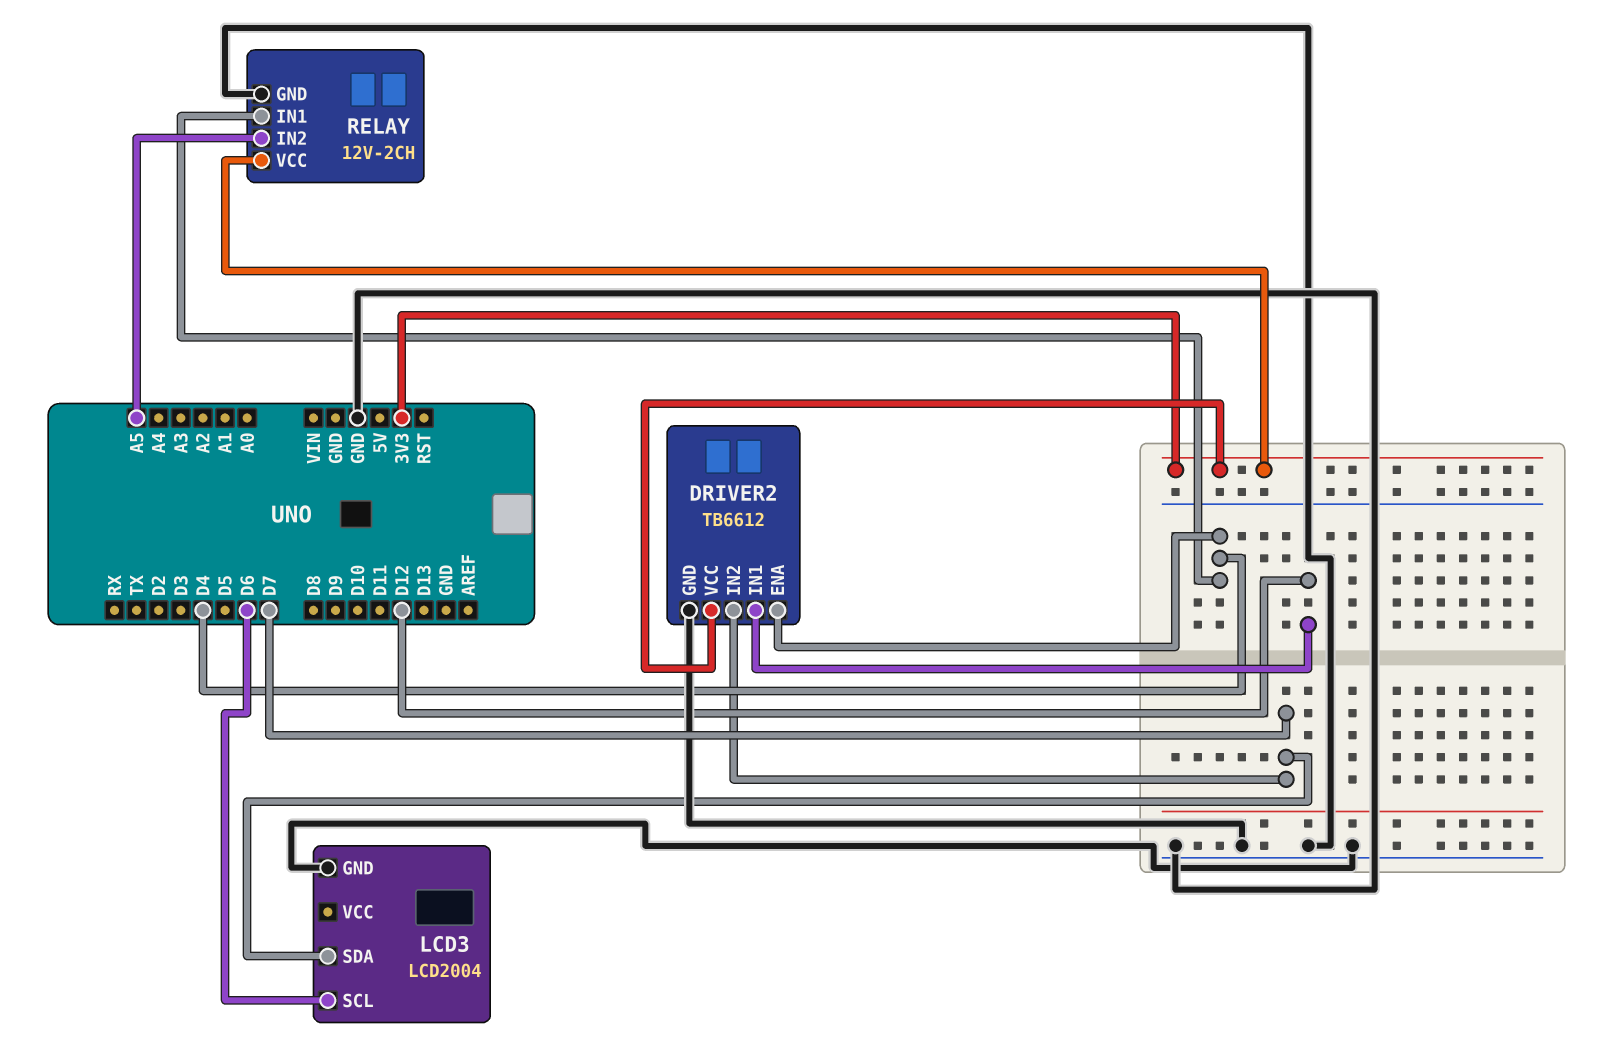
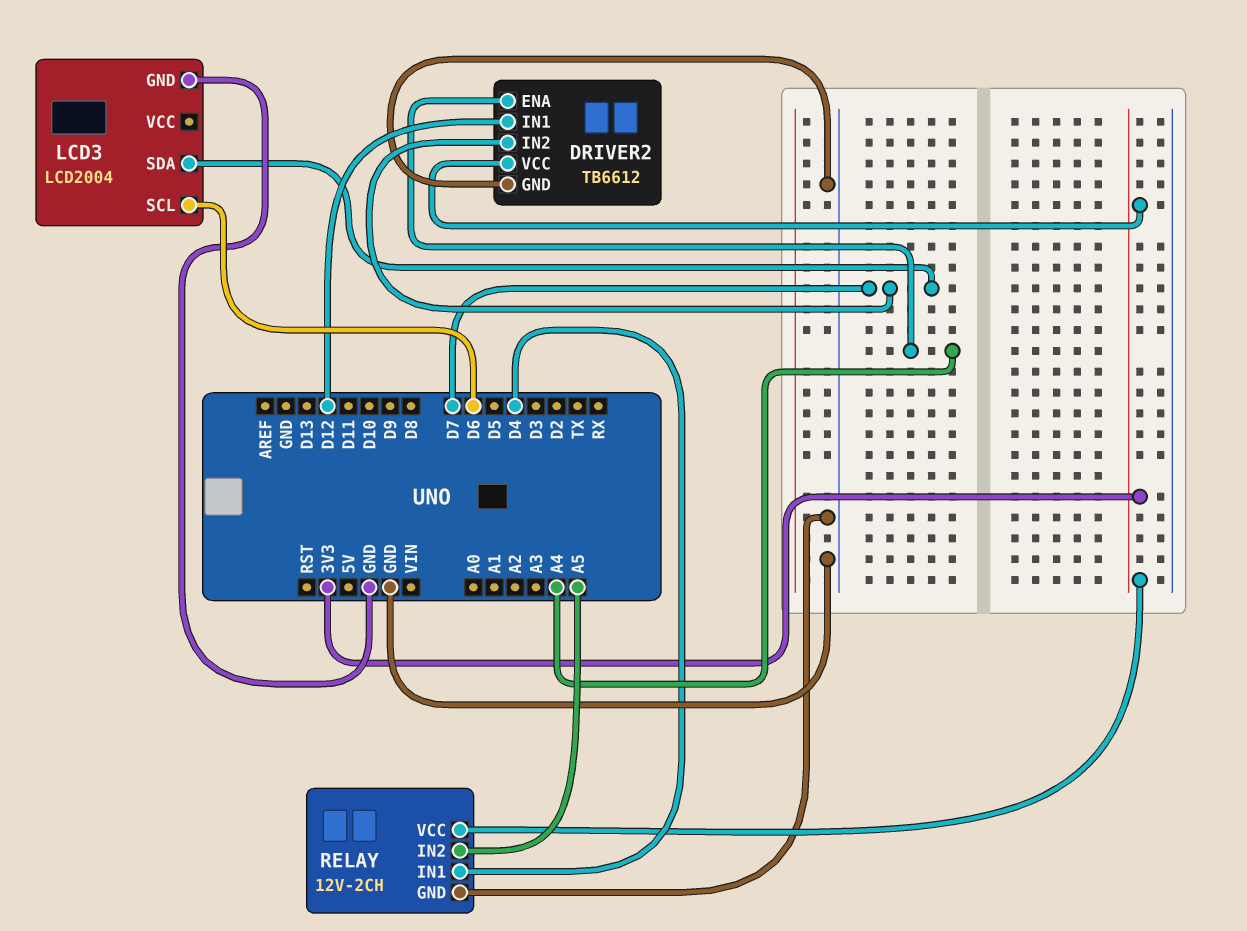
DRIVER2 pin ENA: D4 -> A4

